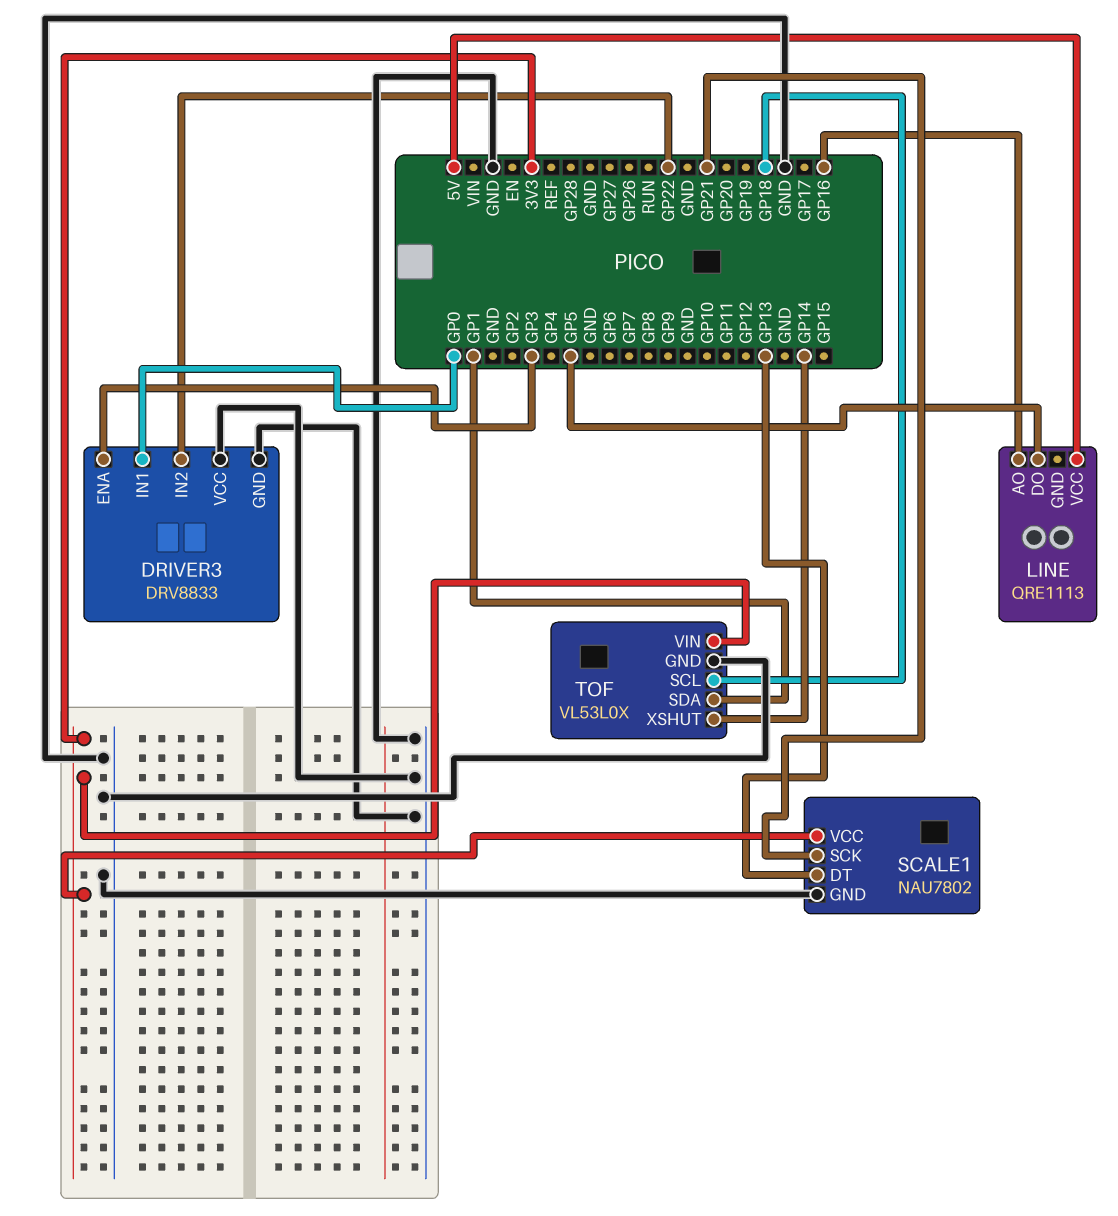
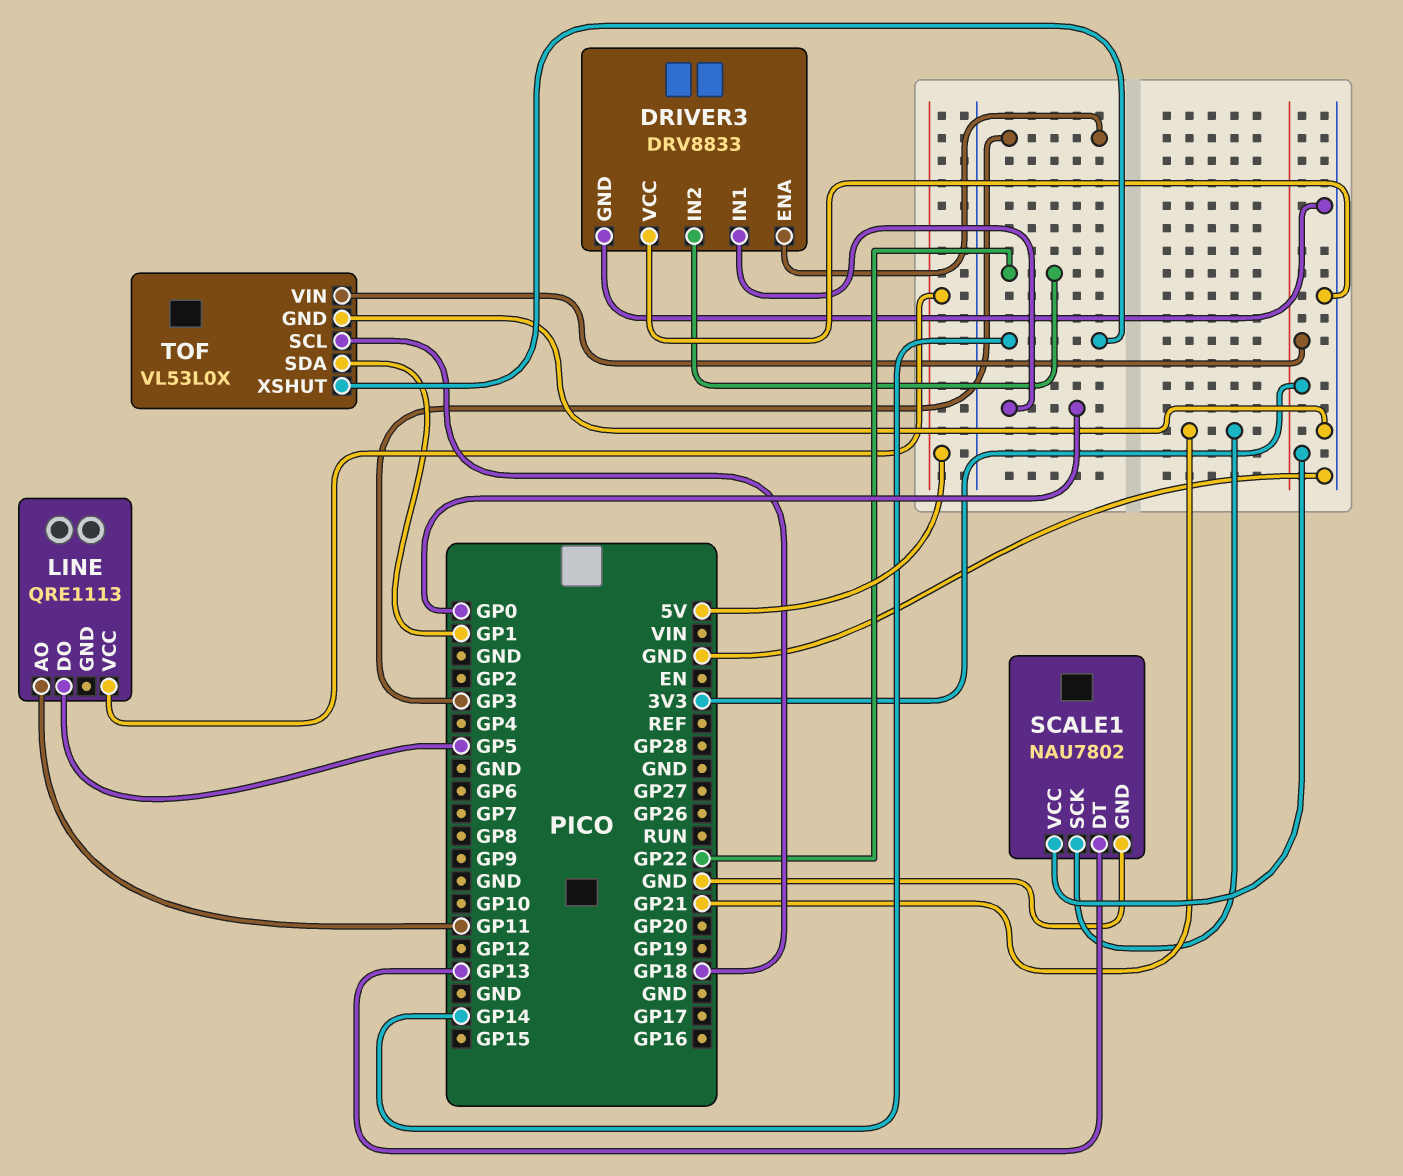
LINE pin AO: GP16 -> GP11

